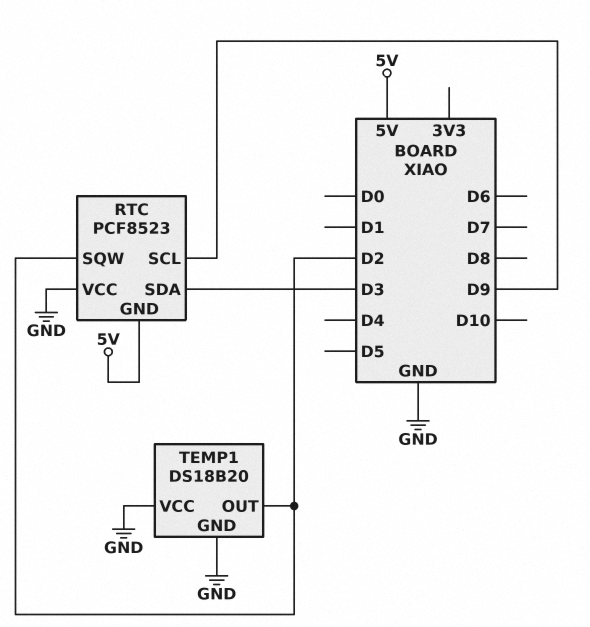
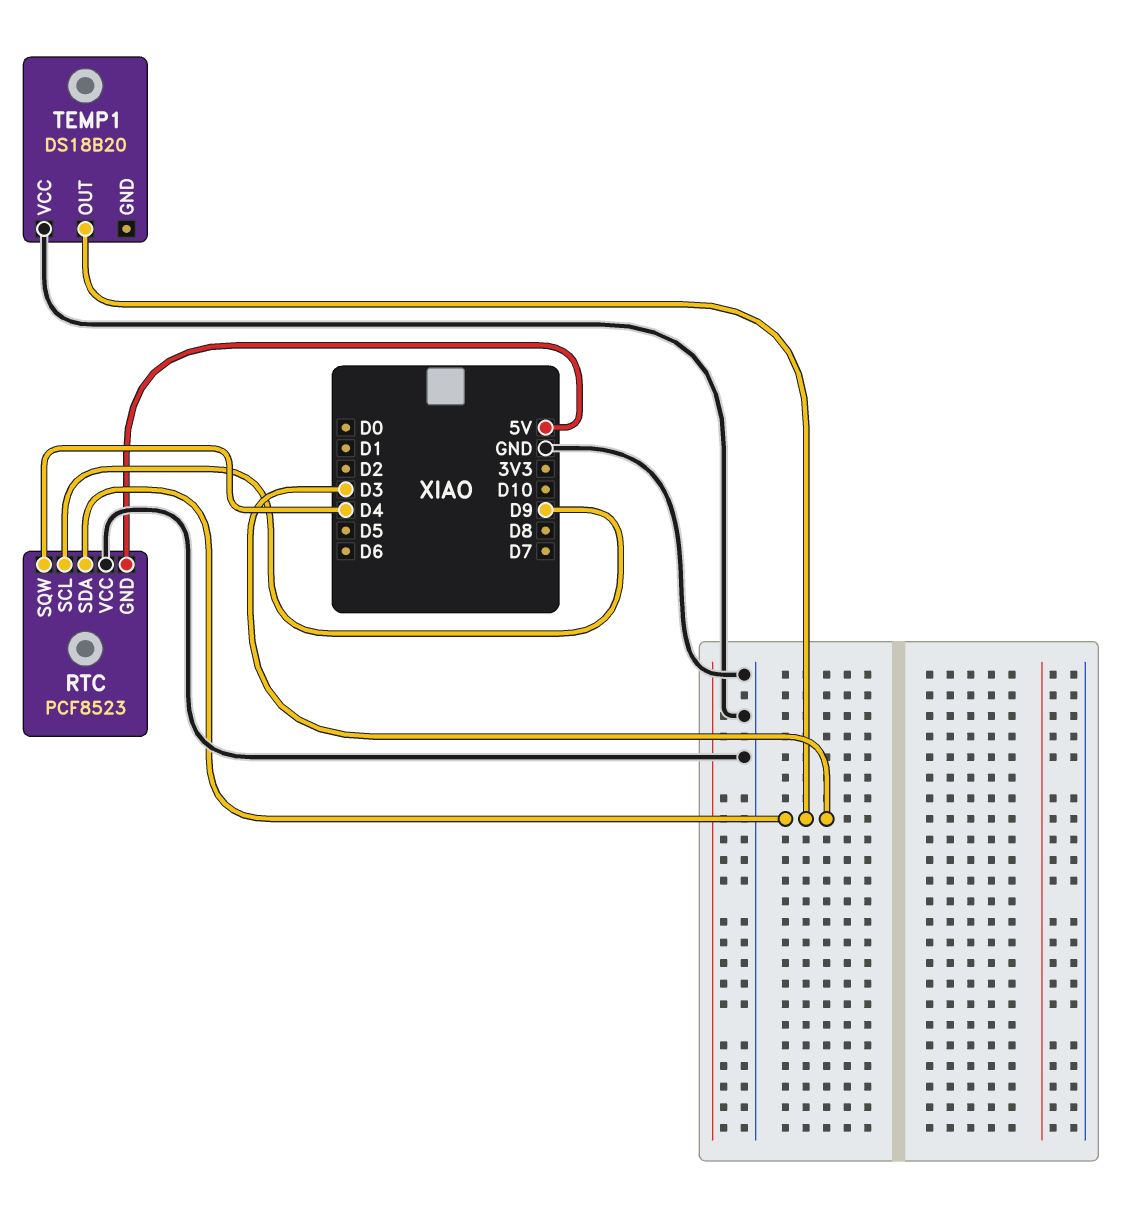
RTC pin SQW: D2 -> D4
TEMP1 pin GND: GND -> none
TEMP1 pin OUT: D2 -> D3

